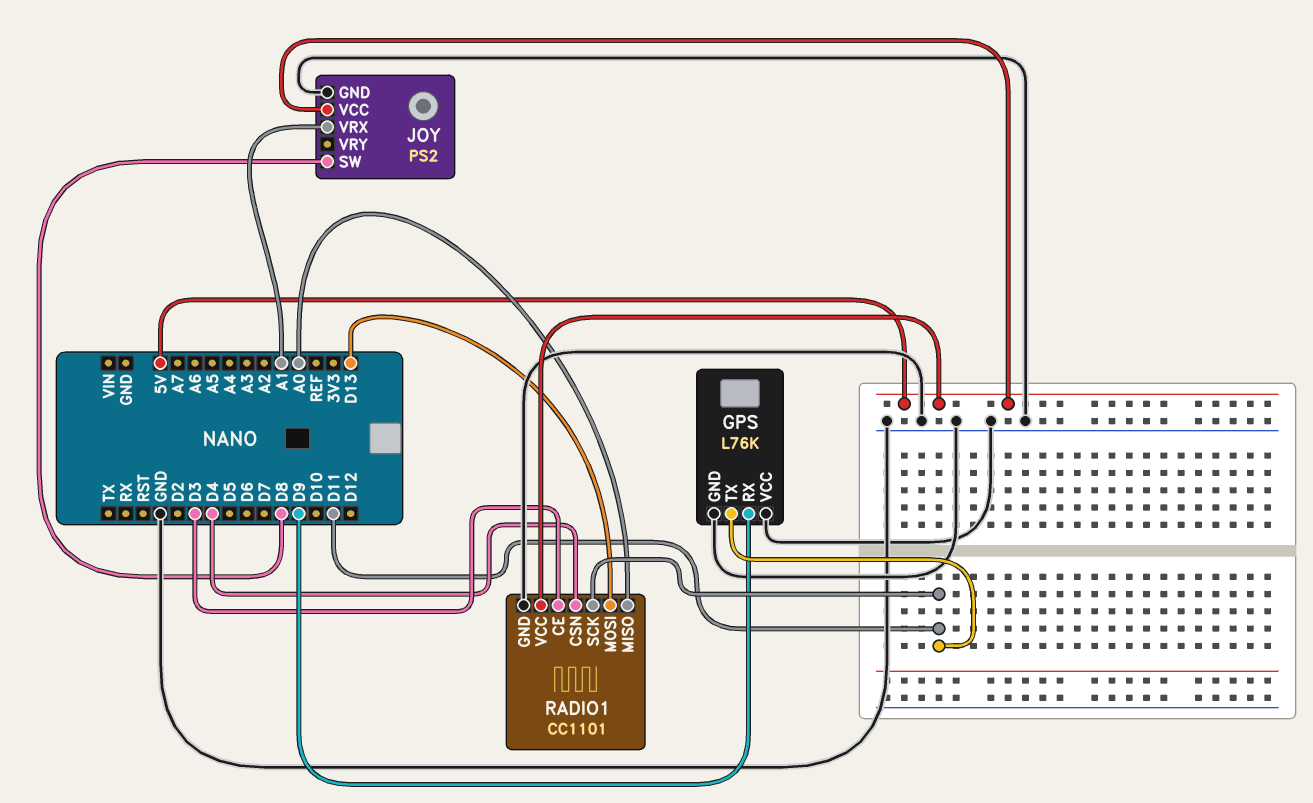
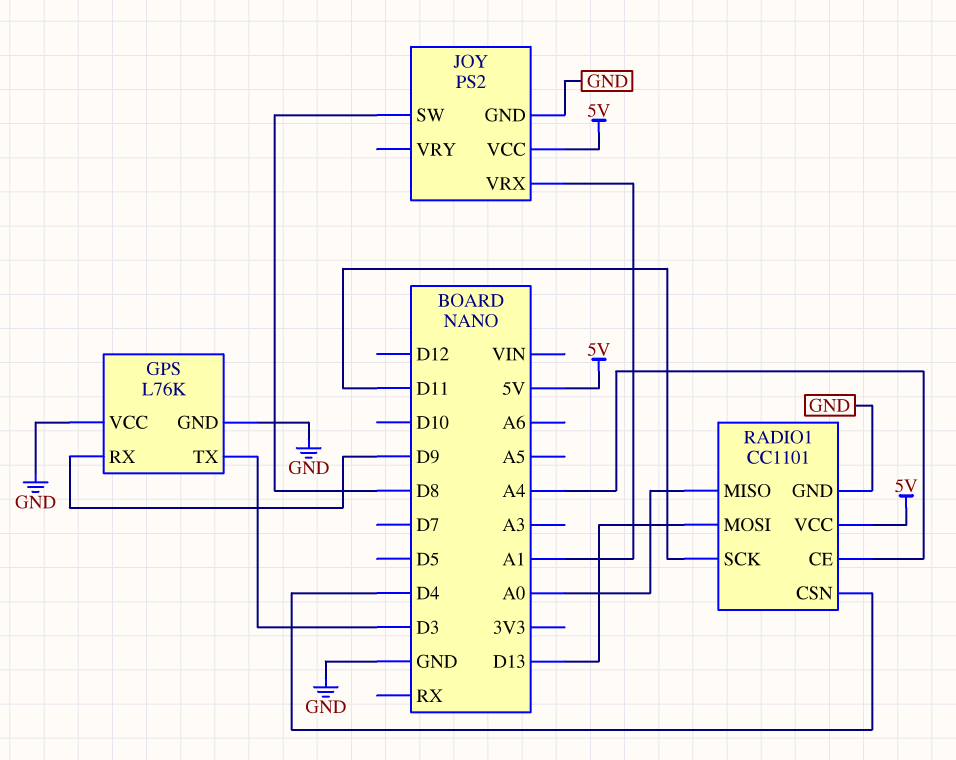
GPS pin TX: D11 -> D3
RADIO1 pin CE: D3 -> A4

